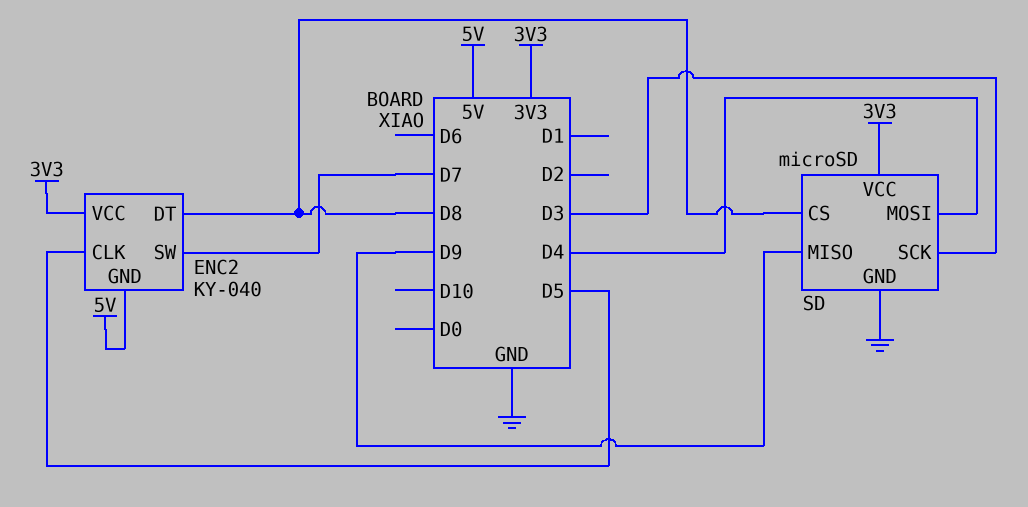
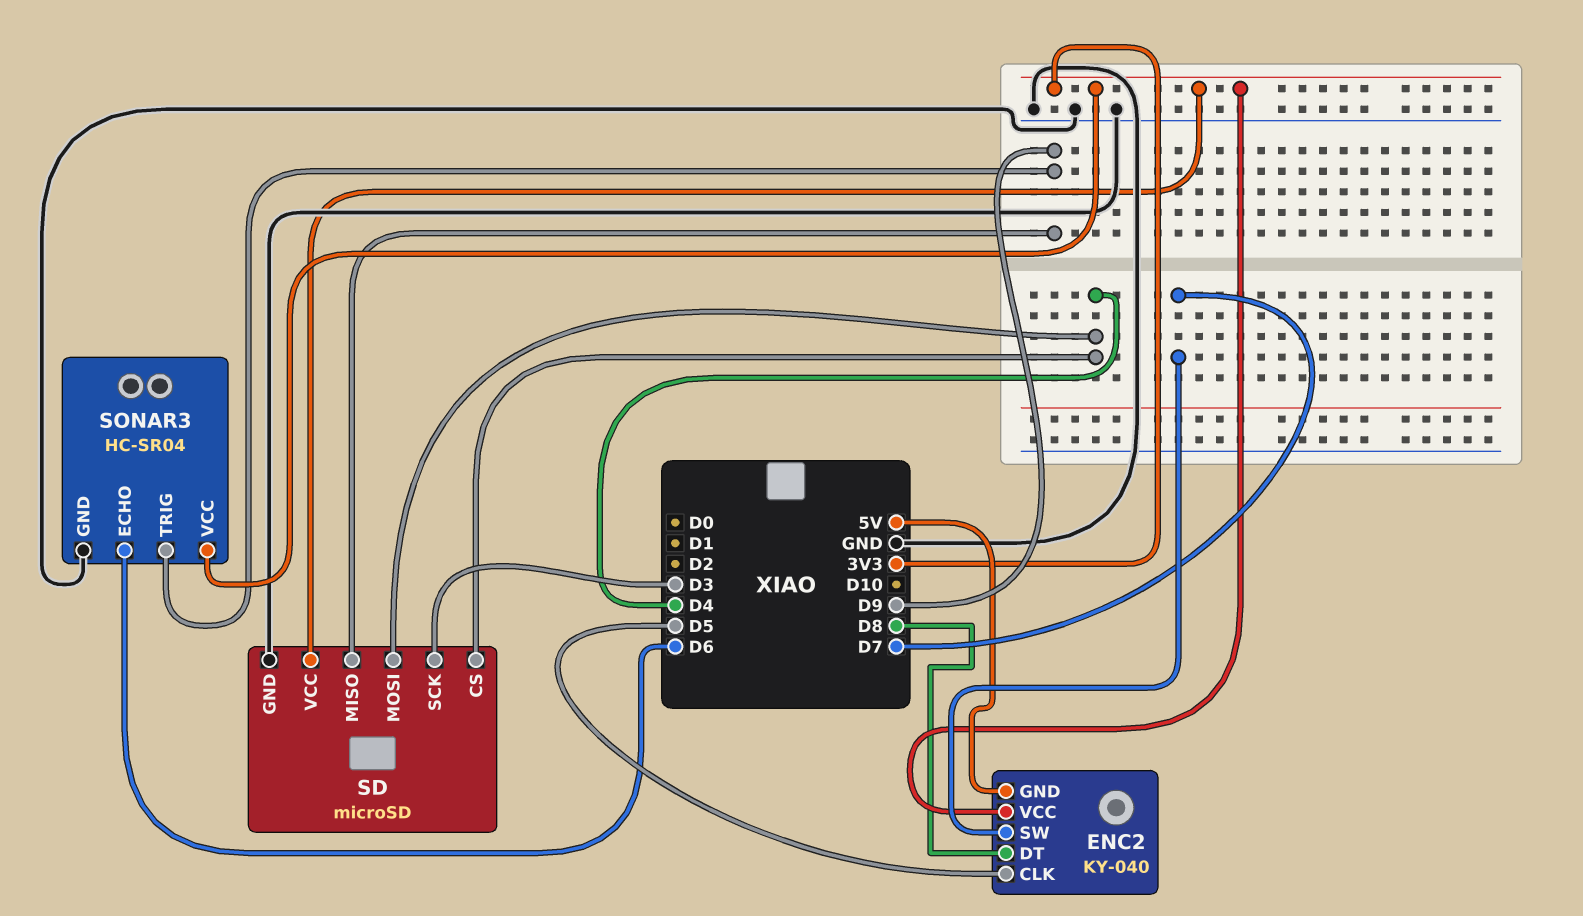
SD pin CS: D8 -> D4
SONAR3: none -> HC-SR04
SONAR3 pin ECHO: none -> D6
SONAR3 pin GND: none -> GND
SONAR3 pin TRIG: none -> D9
SONAR3 pin VCC: none -> 3V3

